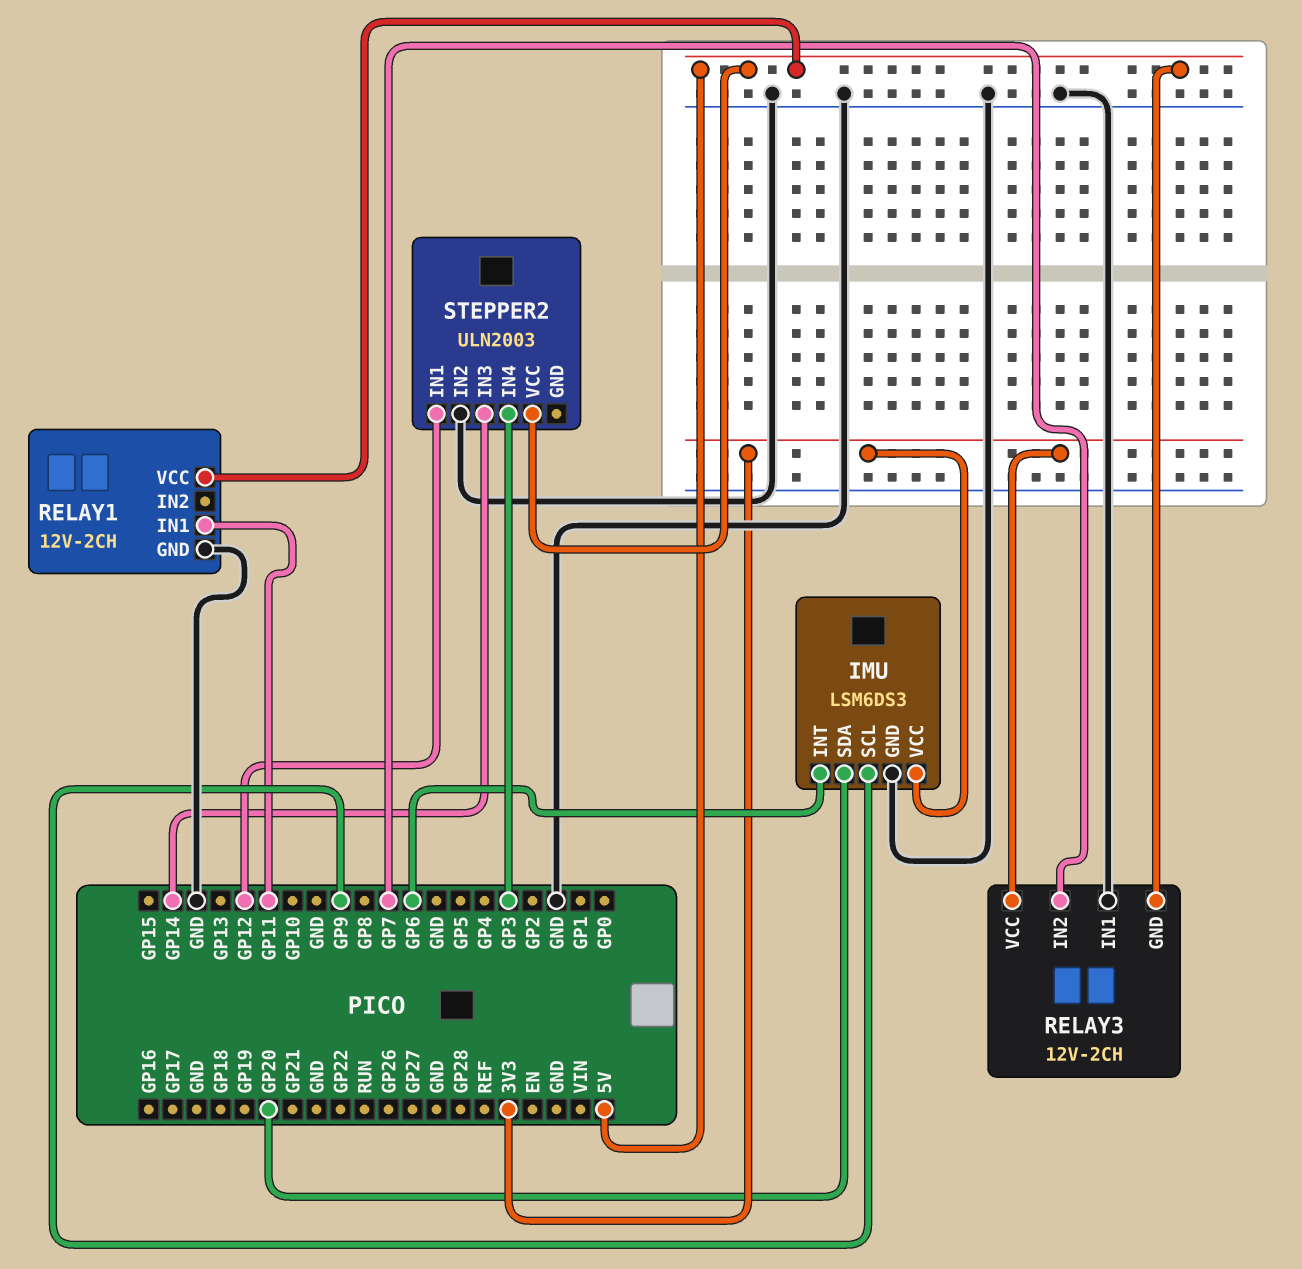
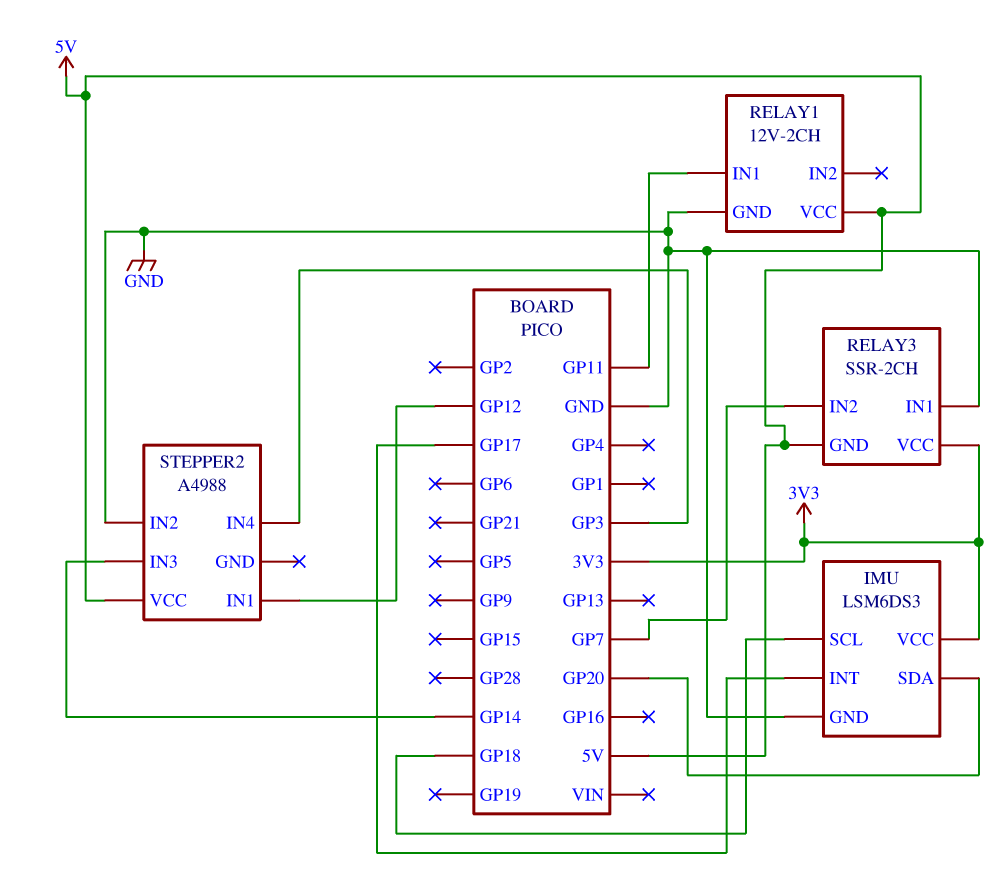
IMU pin INT: GP6 -> GP17
IMU pin SCL: GP9 -> GP18
RELAY3: 12V-2CH -> SSR-2CH
STEPPER2: ULN2003 -> A4988

